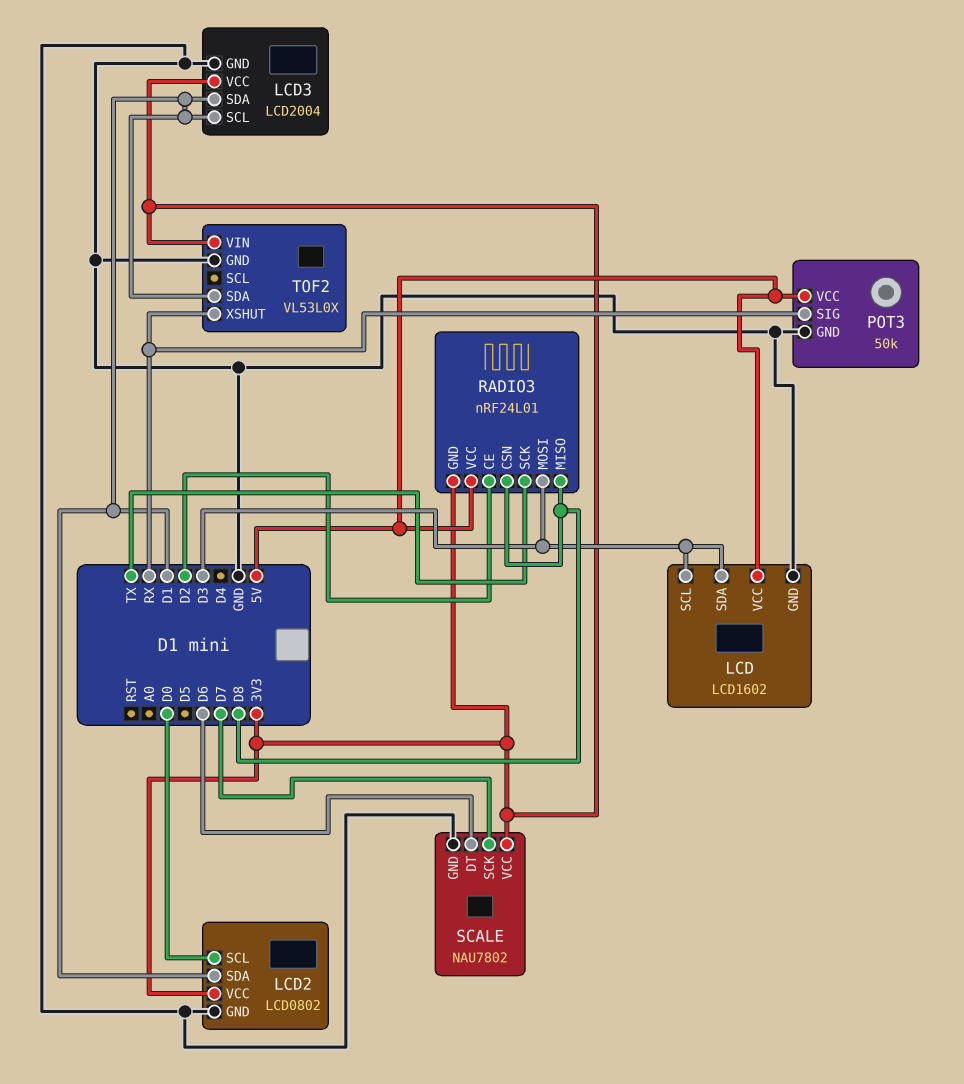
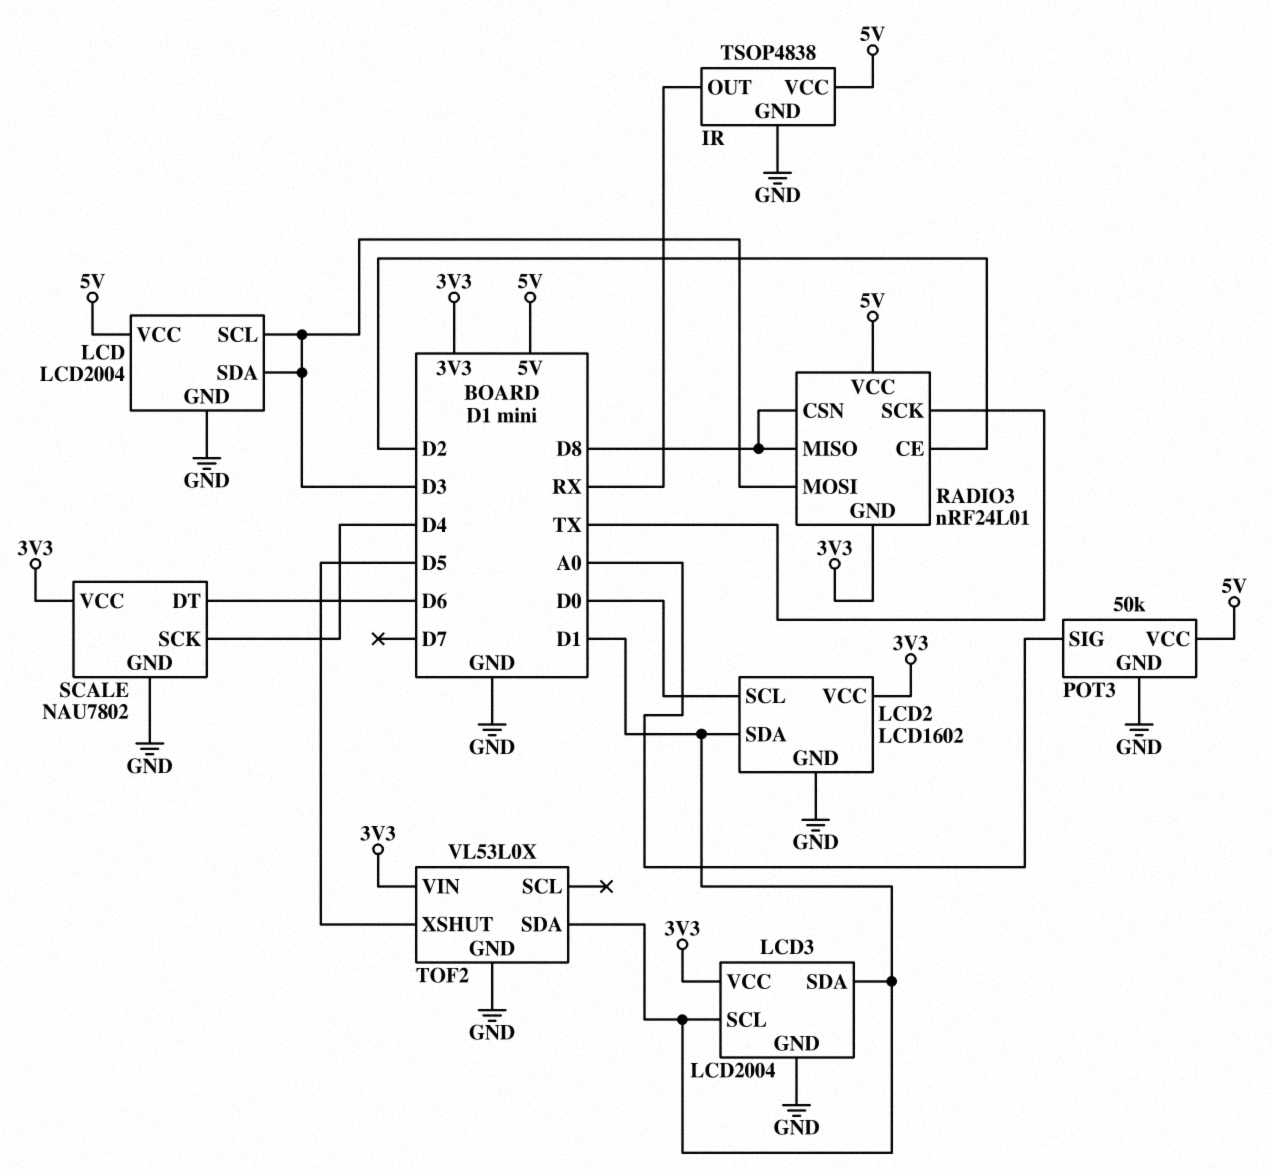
IR: none -> TSOP4838
IR pin GND: none -> GND
IR pin OUT: none -> RX
IR pin VCC: none -> 5V
LCD: LCD1602 -> LCD2004
LCD2: LCD0802 -> LCD1602
POT3 pin SIG: RX -> A0
SCALE pin SCK: D7 -> D4
TOF2 pin XSHUT: RX -> D5

